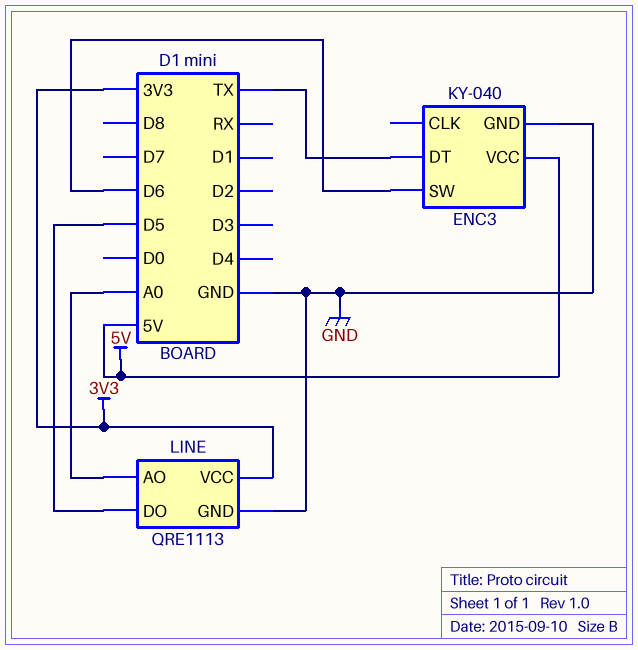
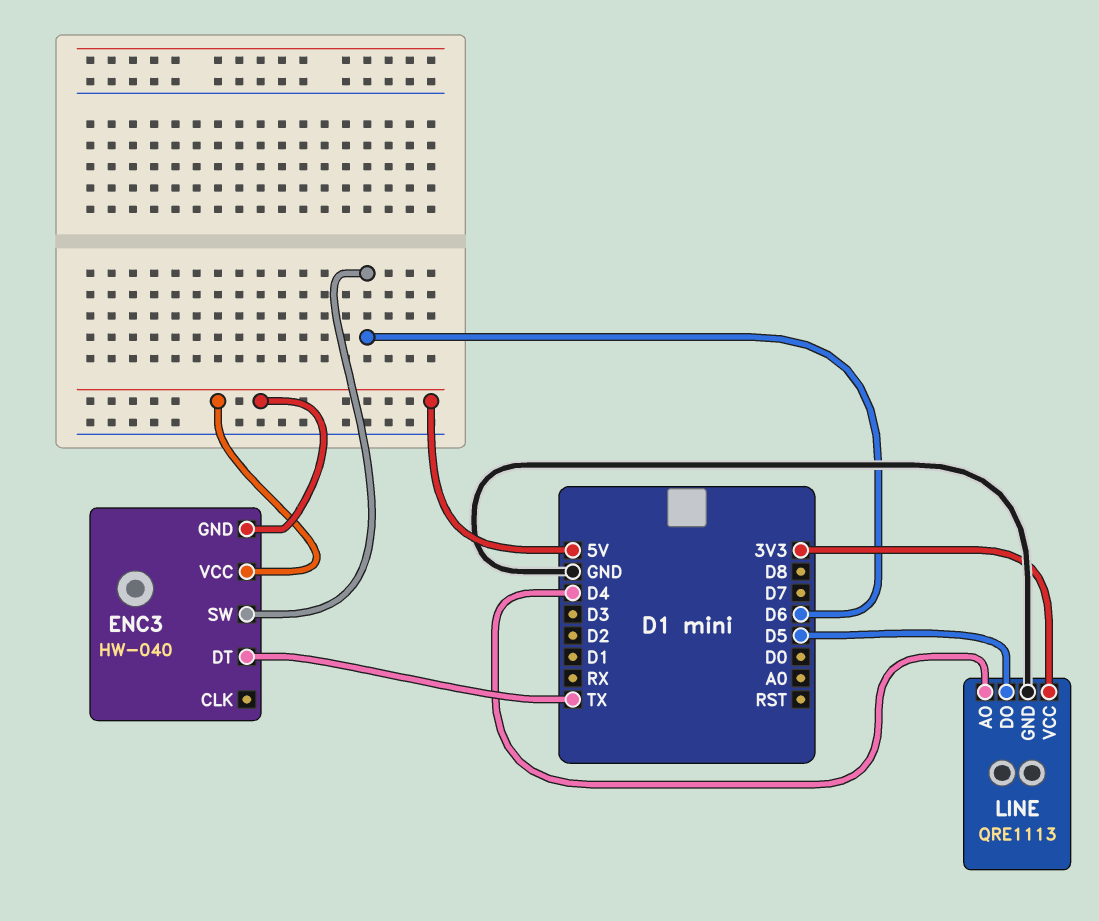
ENC3: KY-040 -> HW-040
ENC3 pin GND: GND -> 5V
LINE pin AO: A0 -> D4

